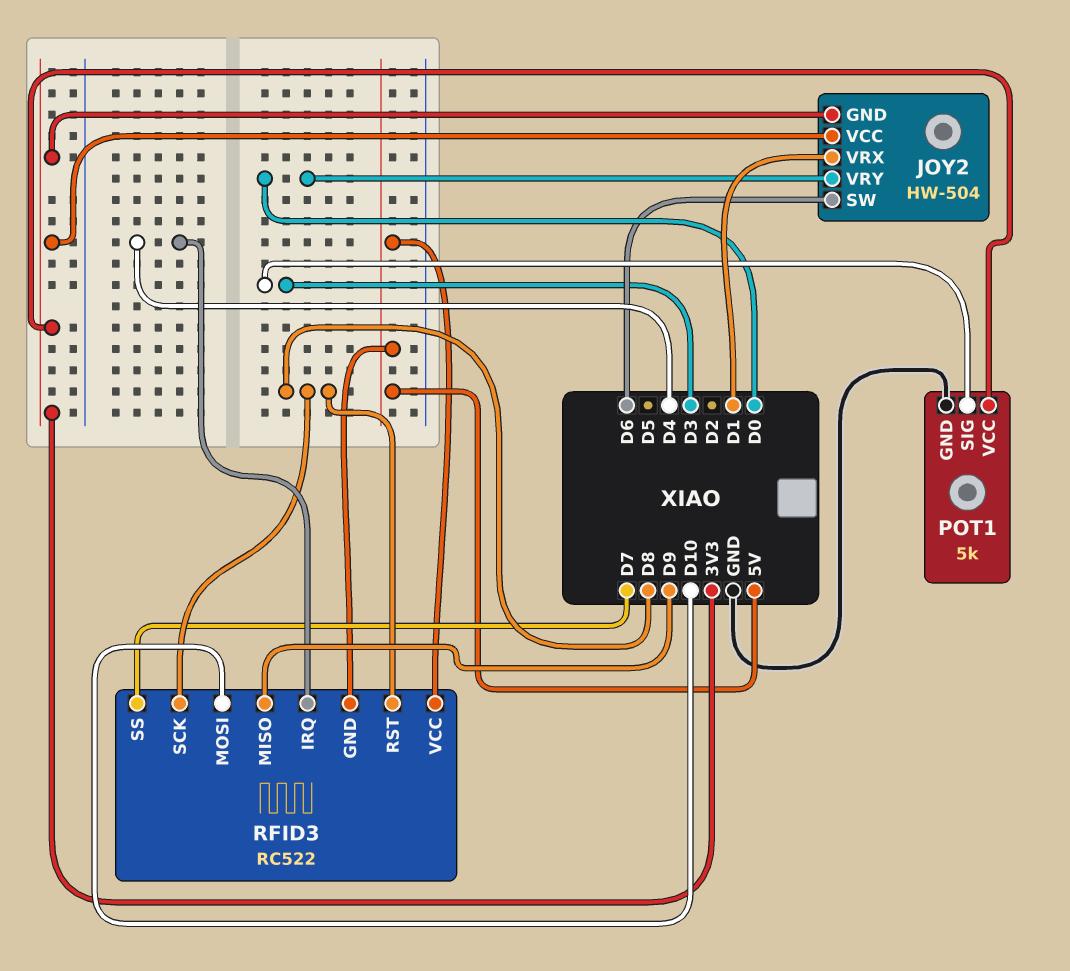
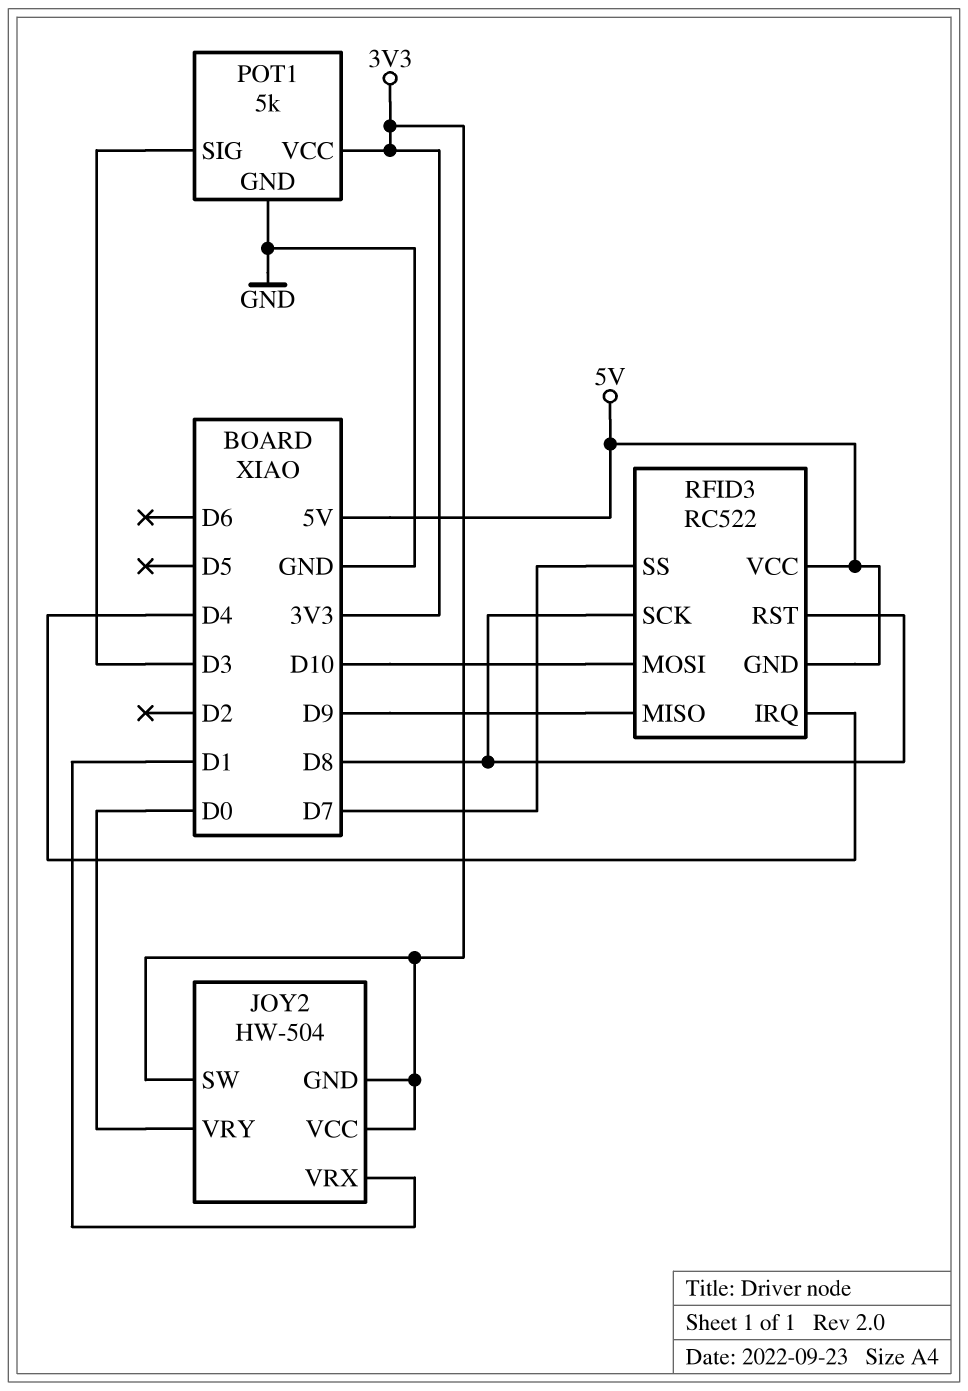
JOY2 pin SW: D6 -> 3V3

